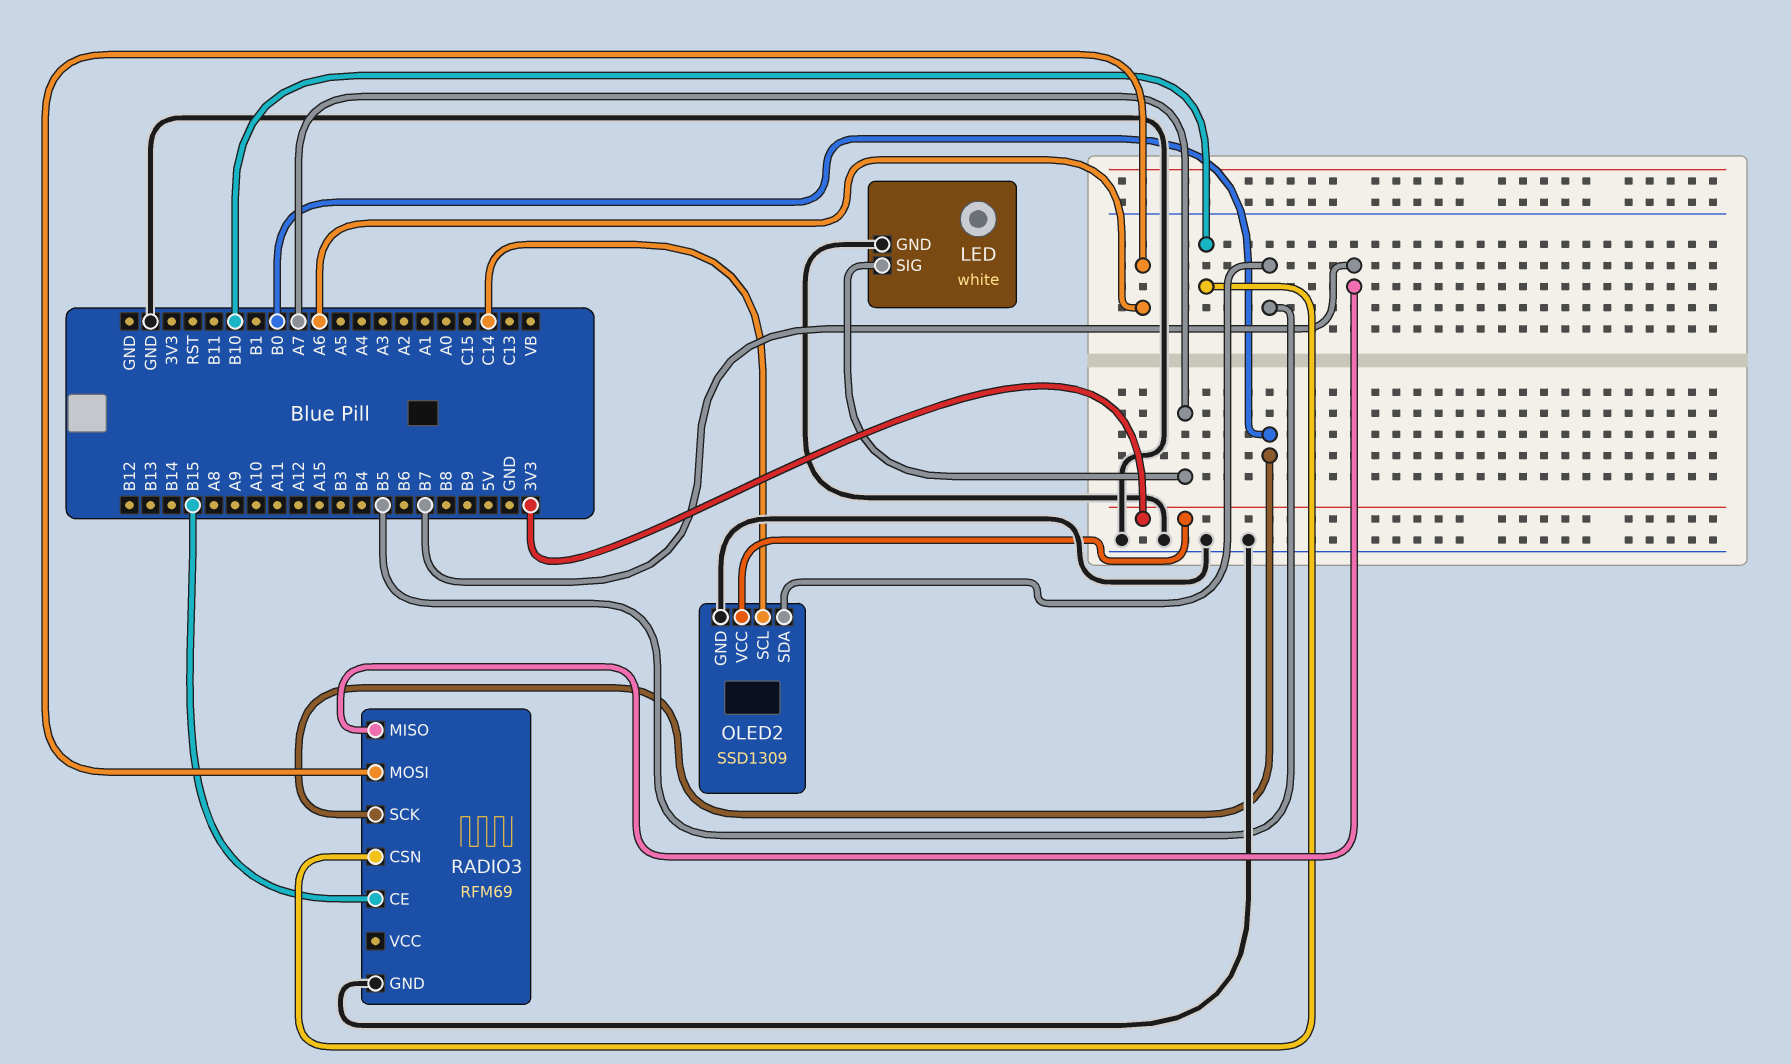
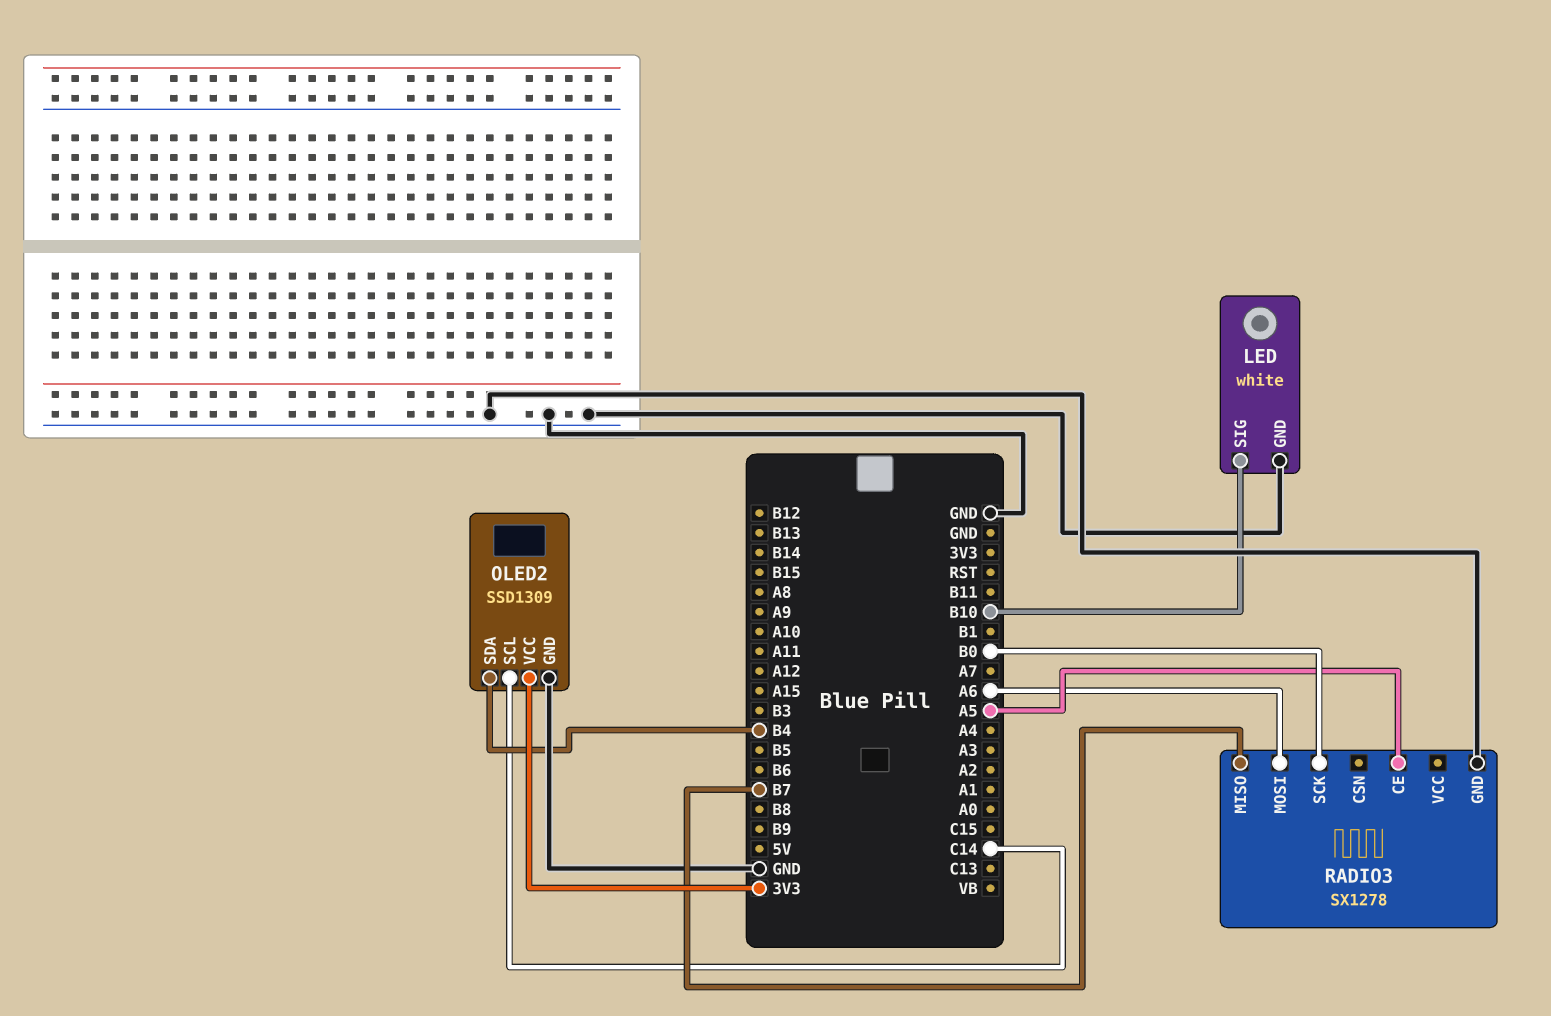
LED pin SIG: A7 -> B10
OLED2 pin SDA: B5 -> B4
RADIO3: RFM69 -> SX1278
RADIO3 pin CE: B15 -> A5
RADIO3 pin CSN: B10 -> none

